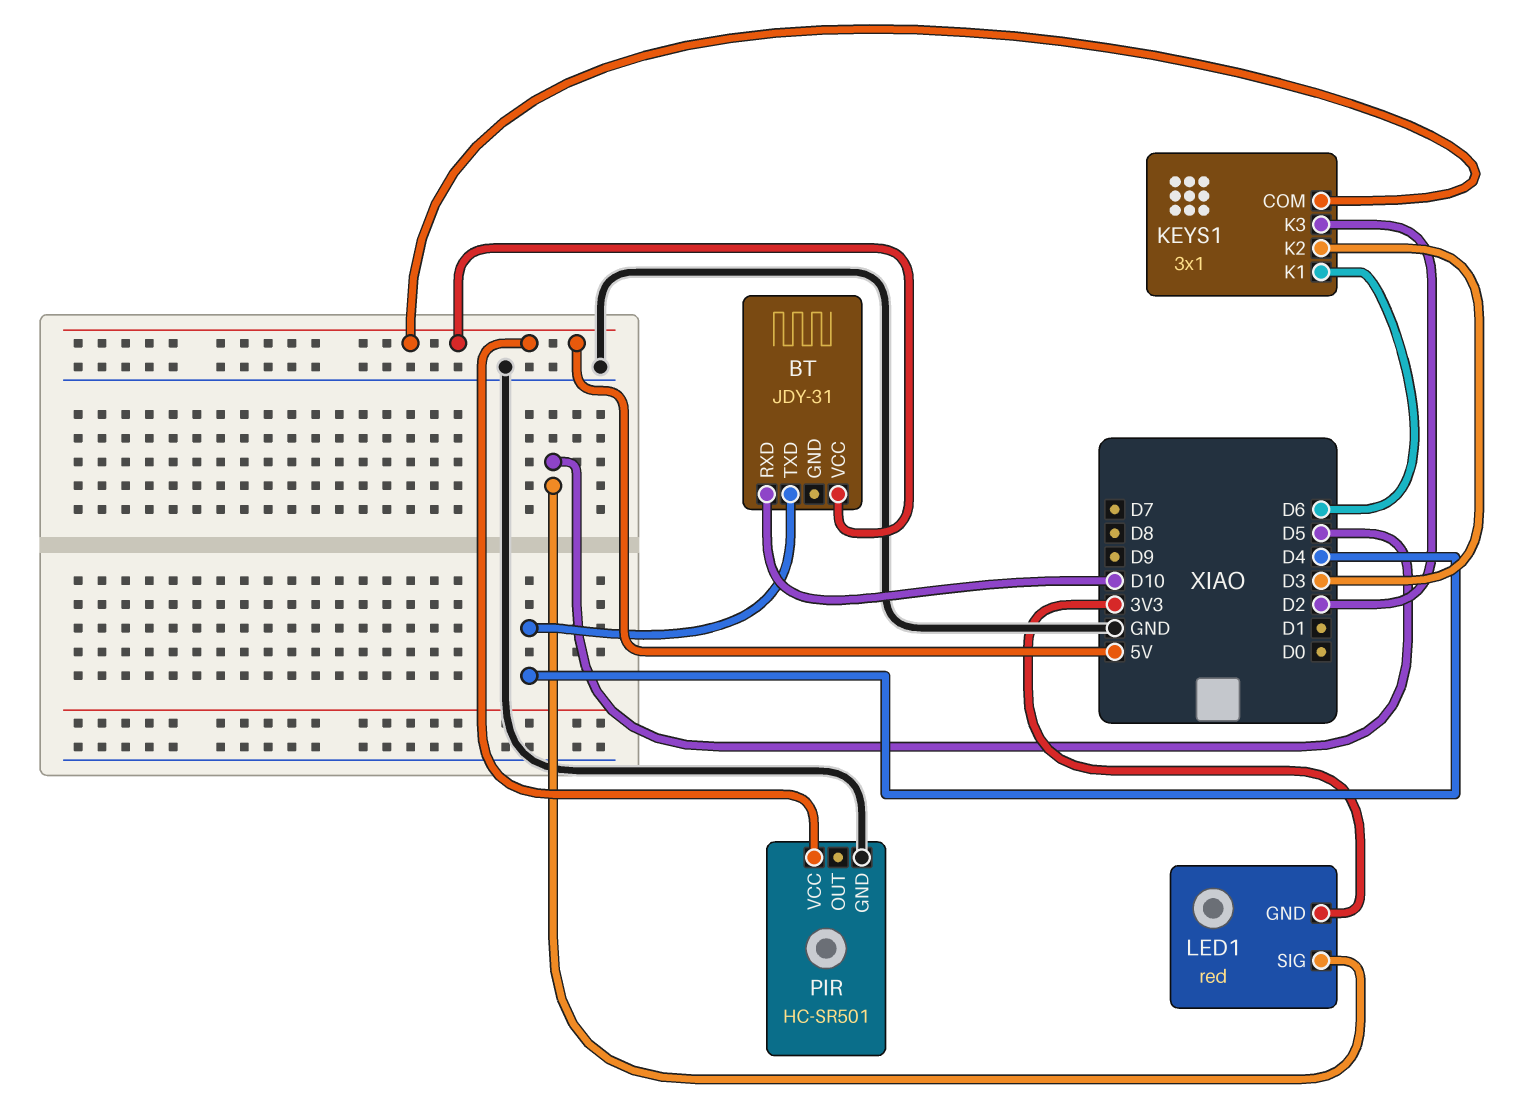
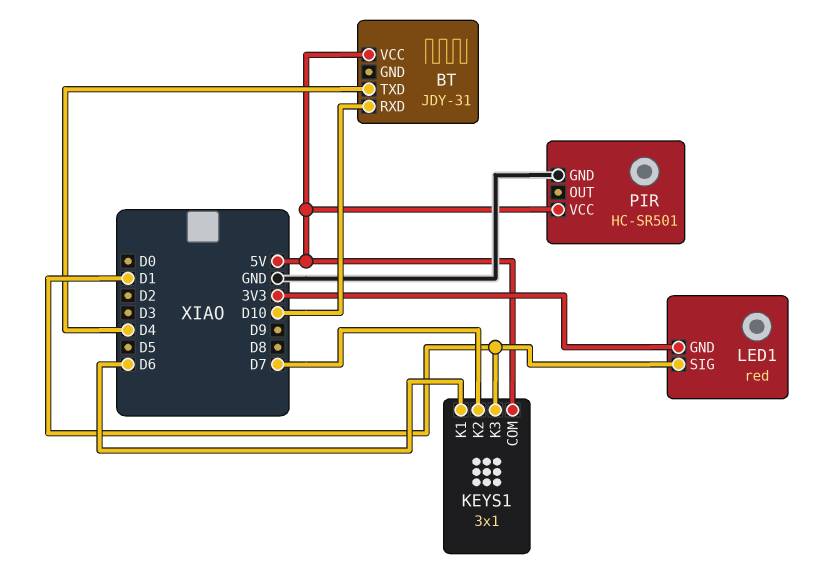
KEYS1 pin K2: D3 -> D7
KEYS1 pin K3: D2 -> D1
LED1 pin SIG: D5 -> D1

